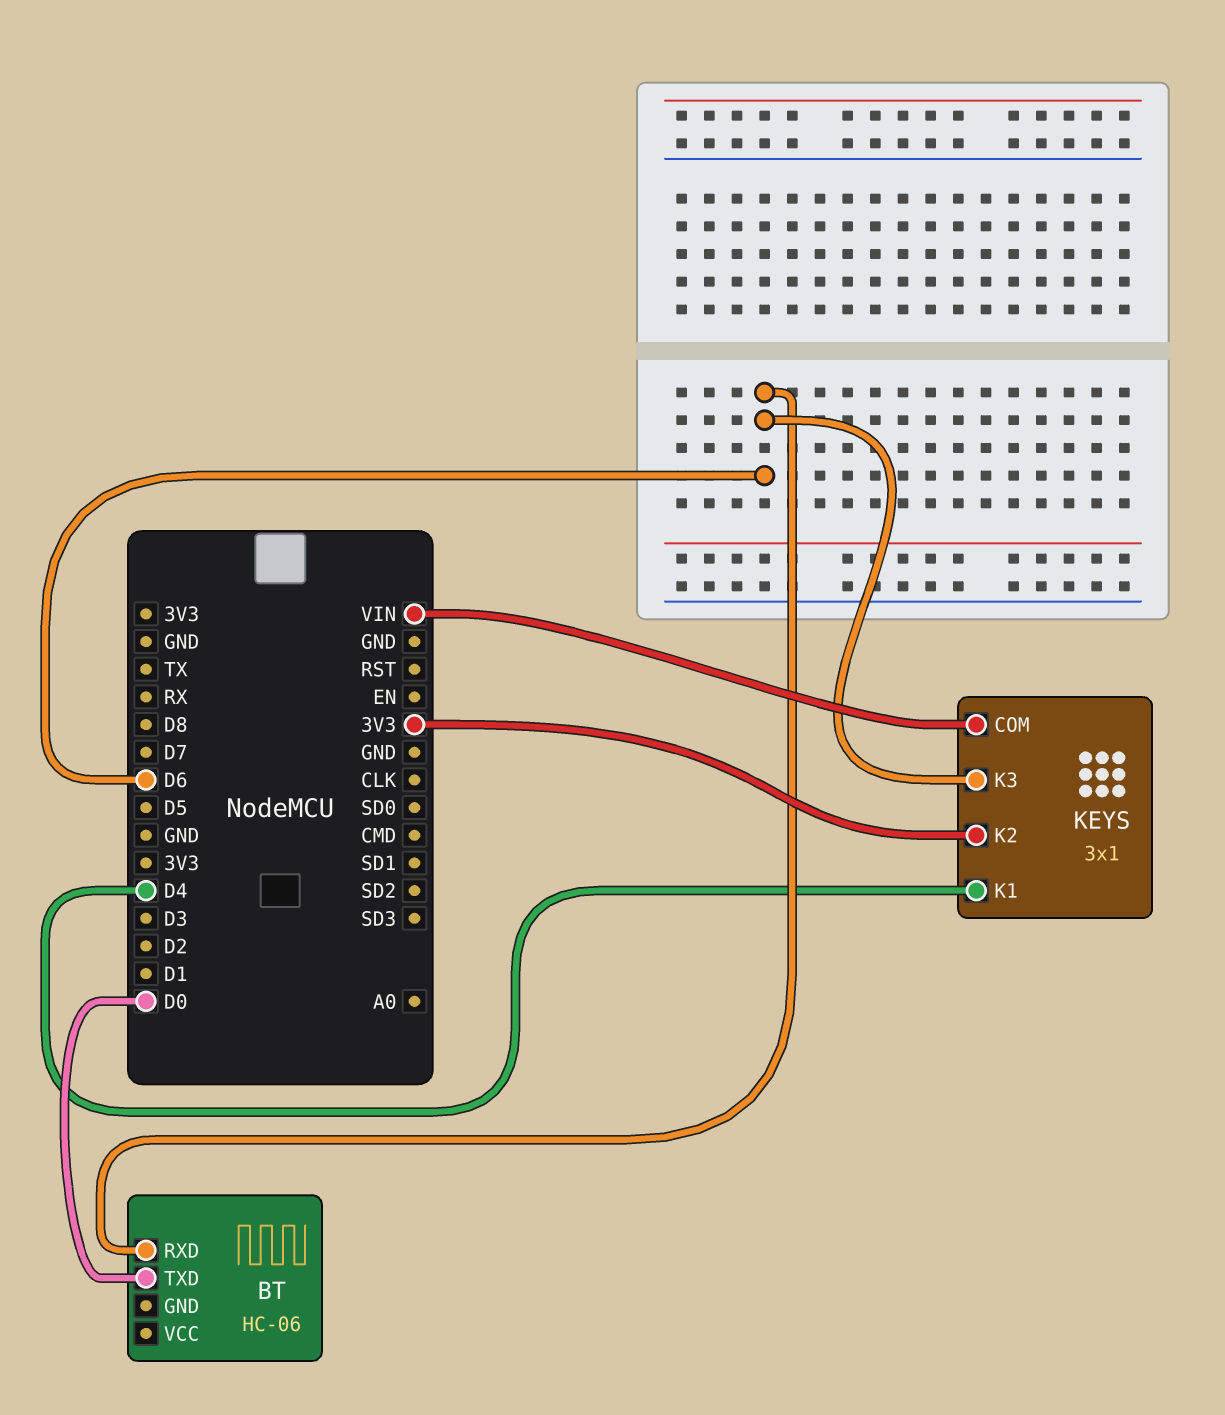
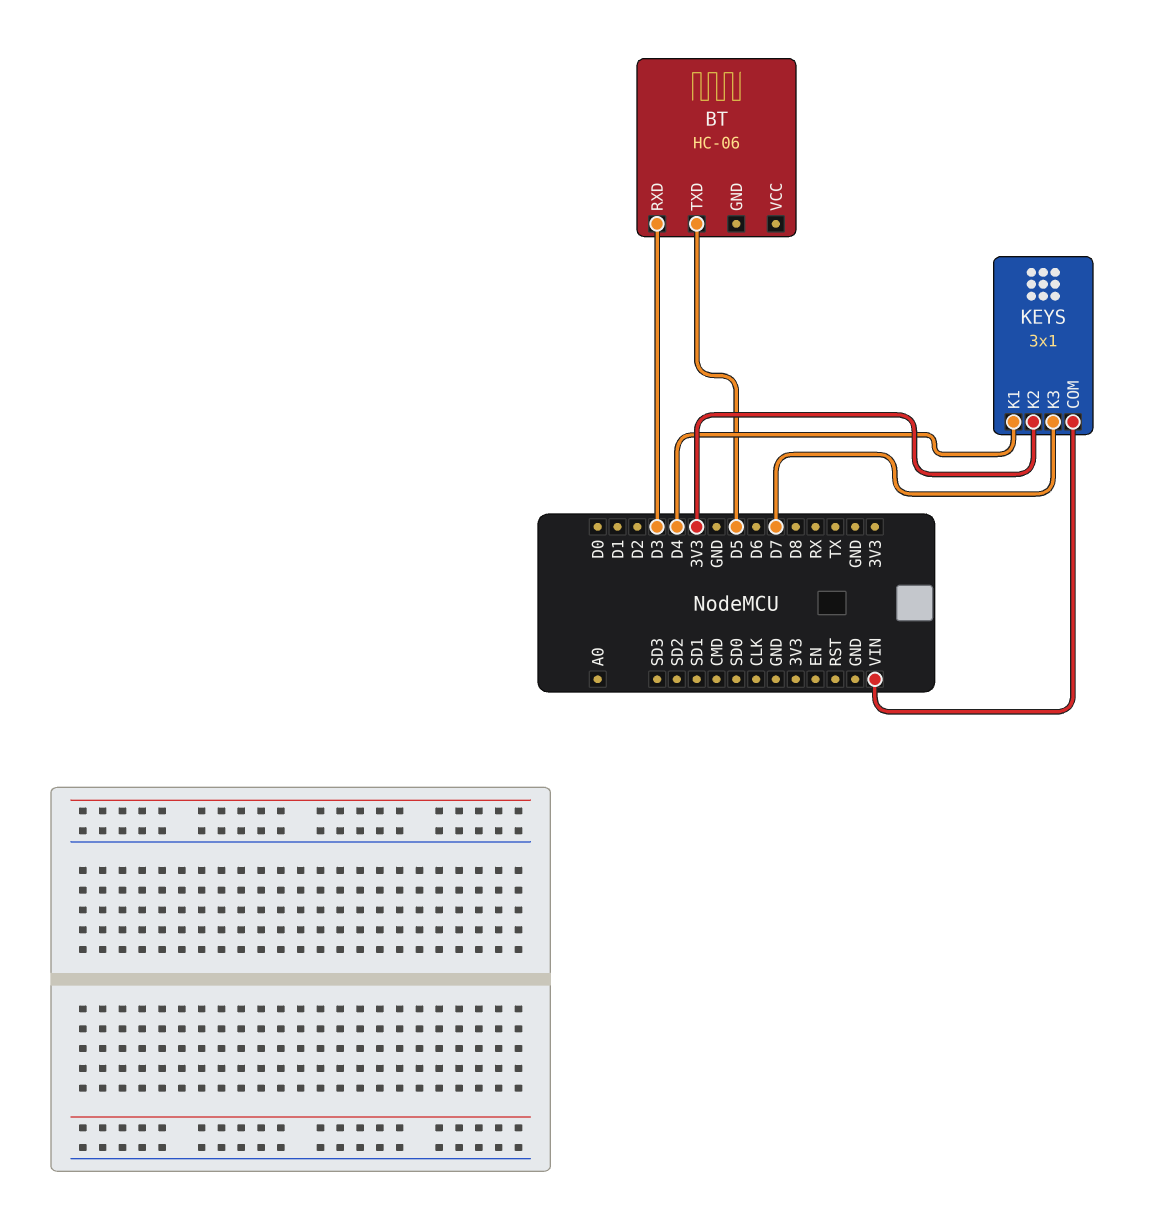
BT pin RXD: D6 -> D3
BT pin TXD: D0 -> D5
KEYS pin K3: D6 -> D7

